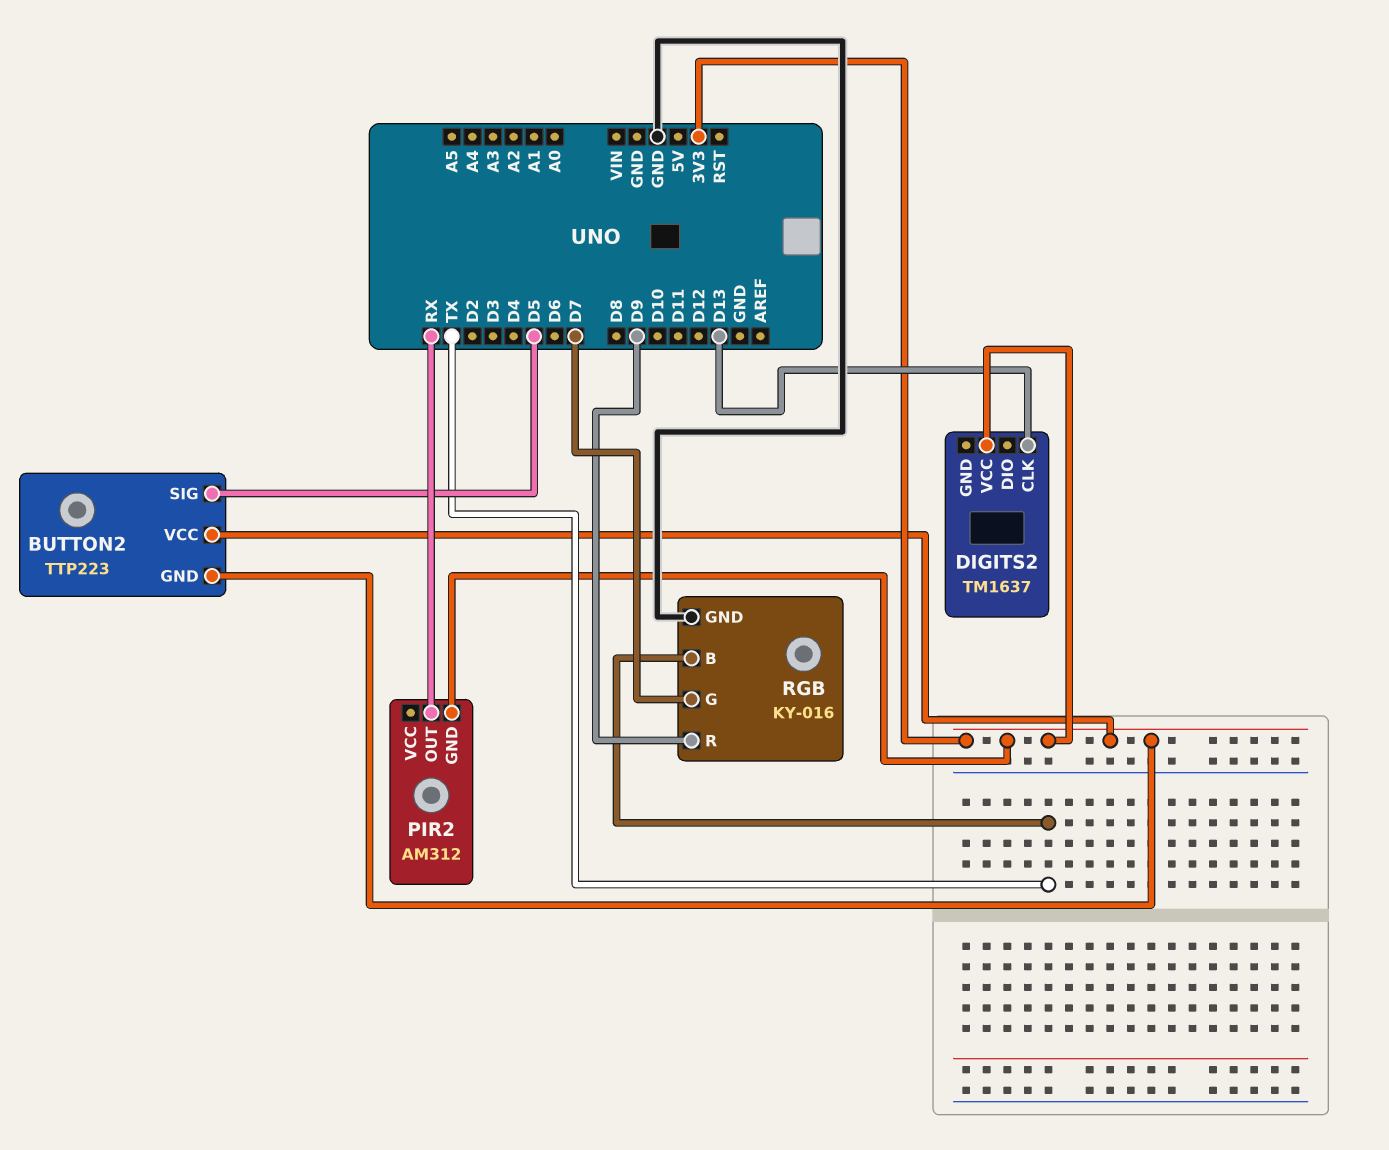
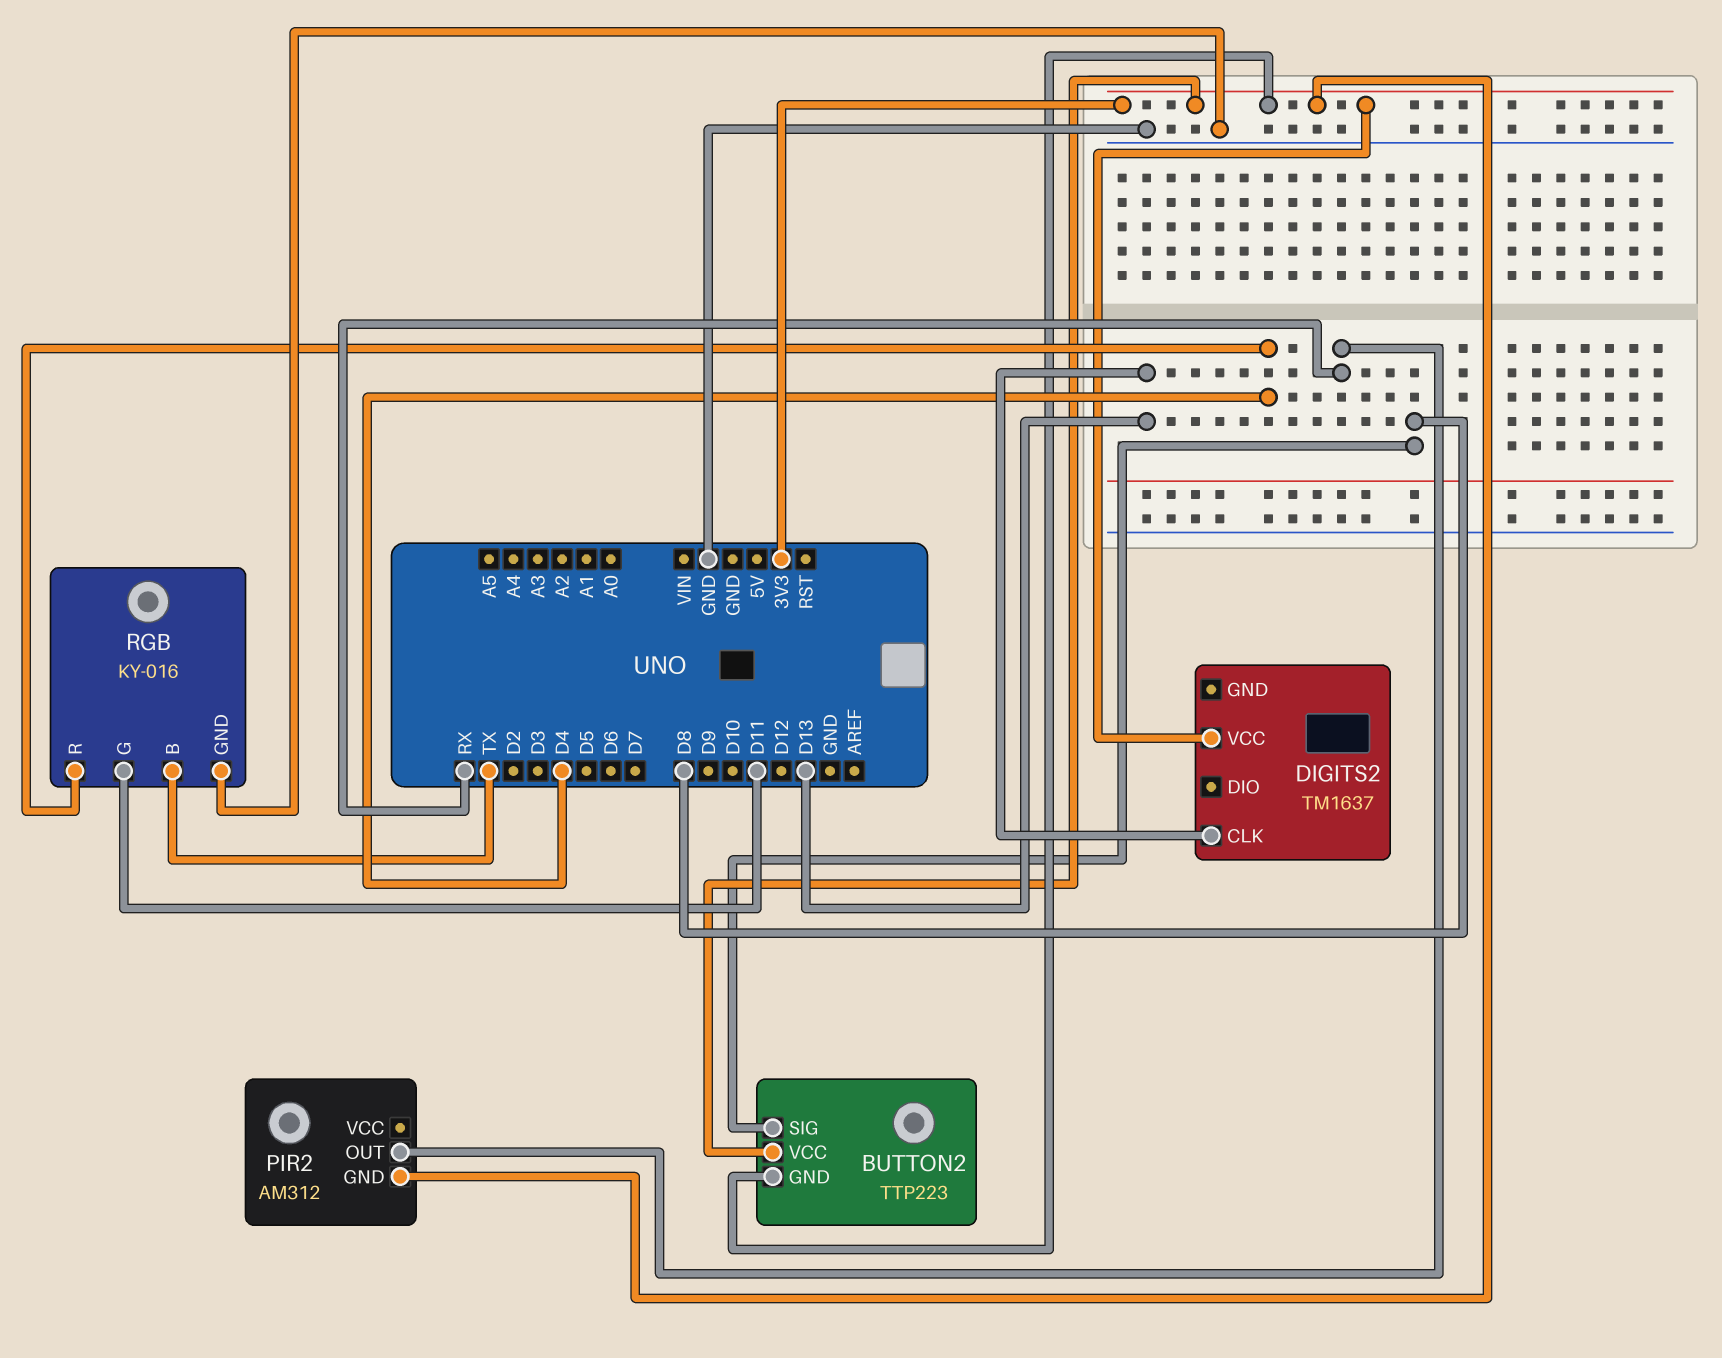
BUTTON2 pin SIG: D5 -> D8
RGB pin G: D7 -> D11
RGB pin R: D9 -> D4

